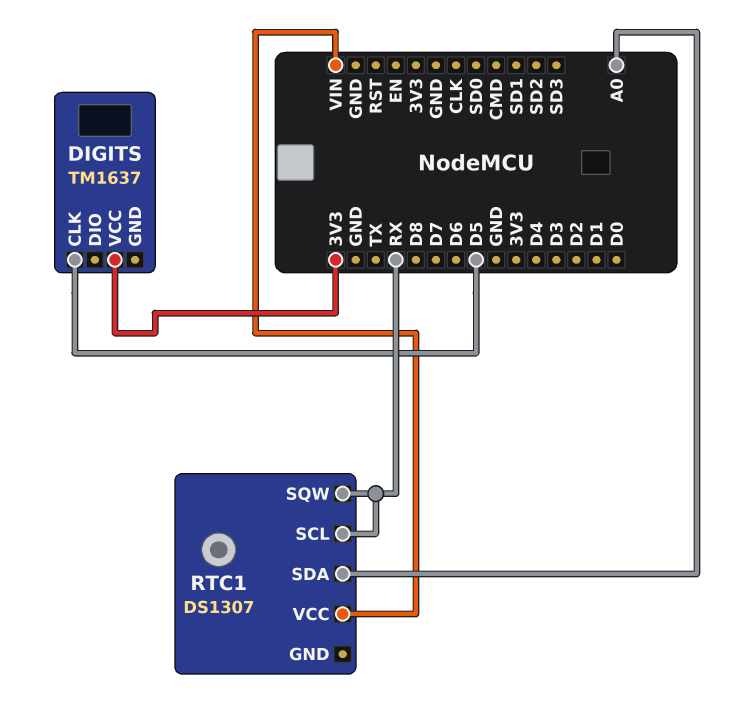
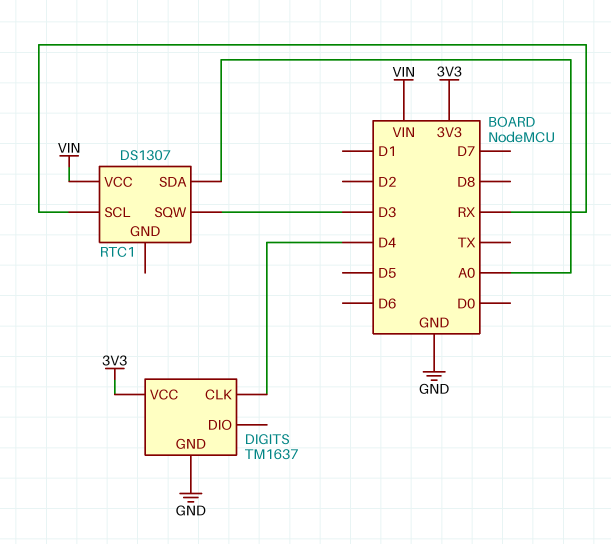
DIGITS pin CLK: D5 -> D4
DIGITS pin GND: none -> GND
RTC1 pin SQW: RX -> D3

